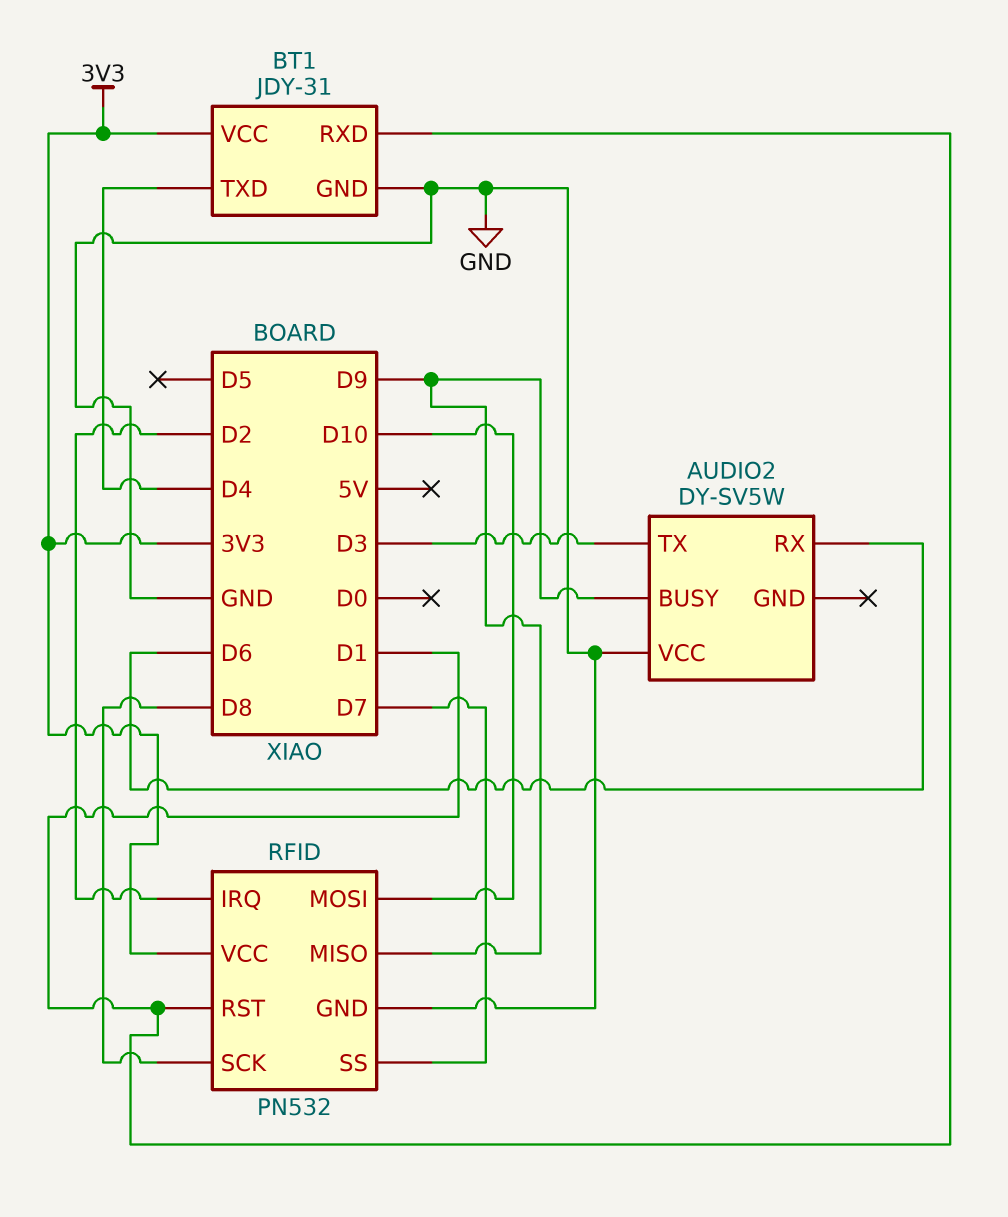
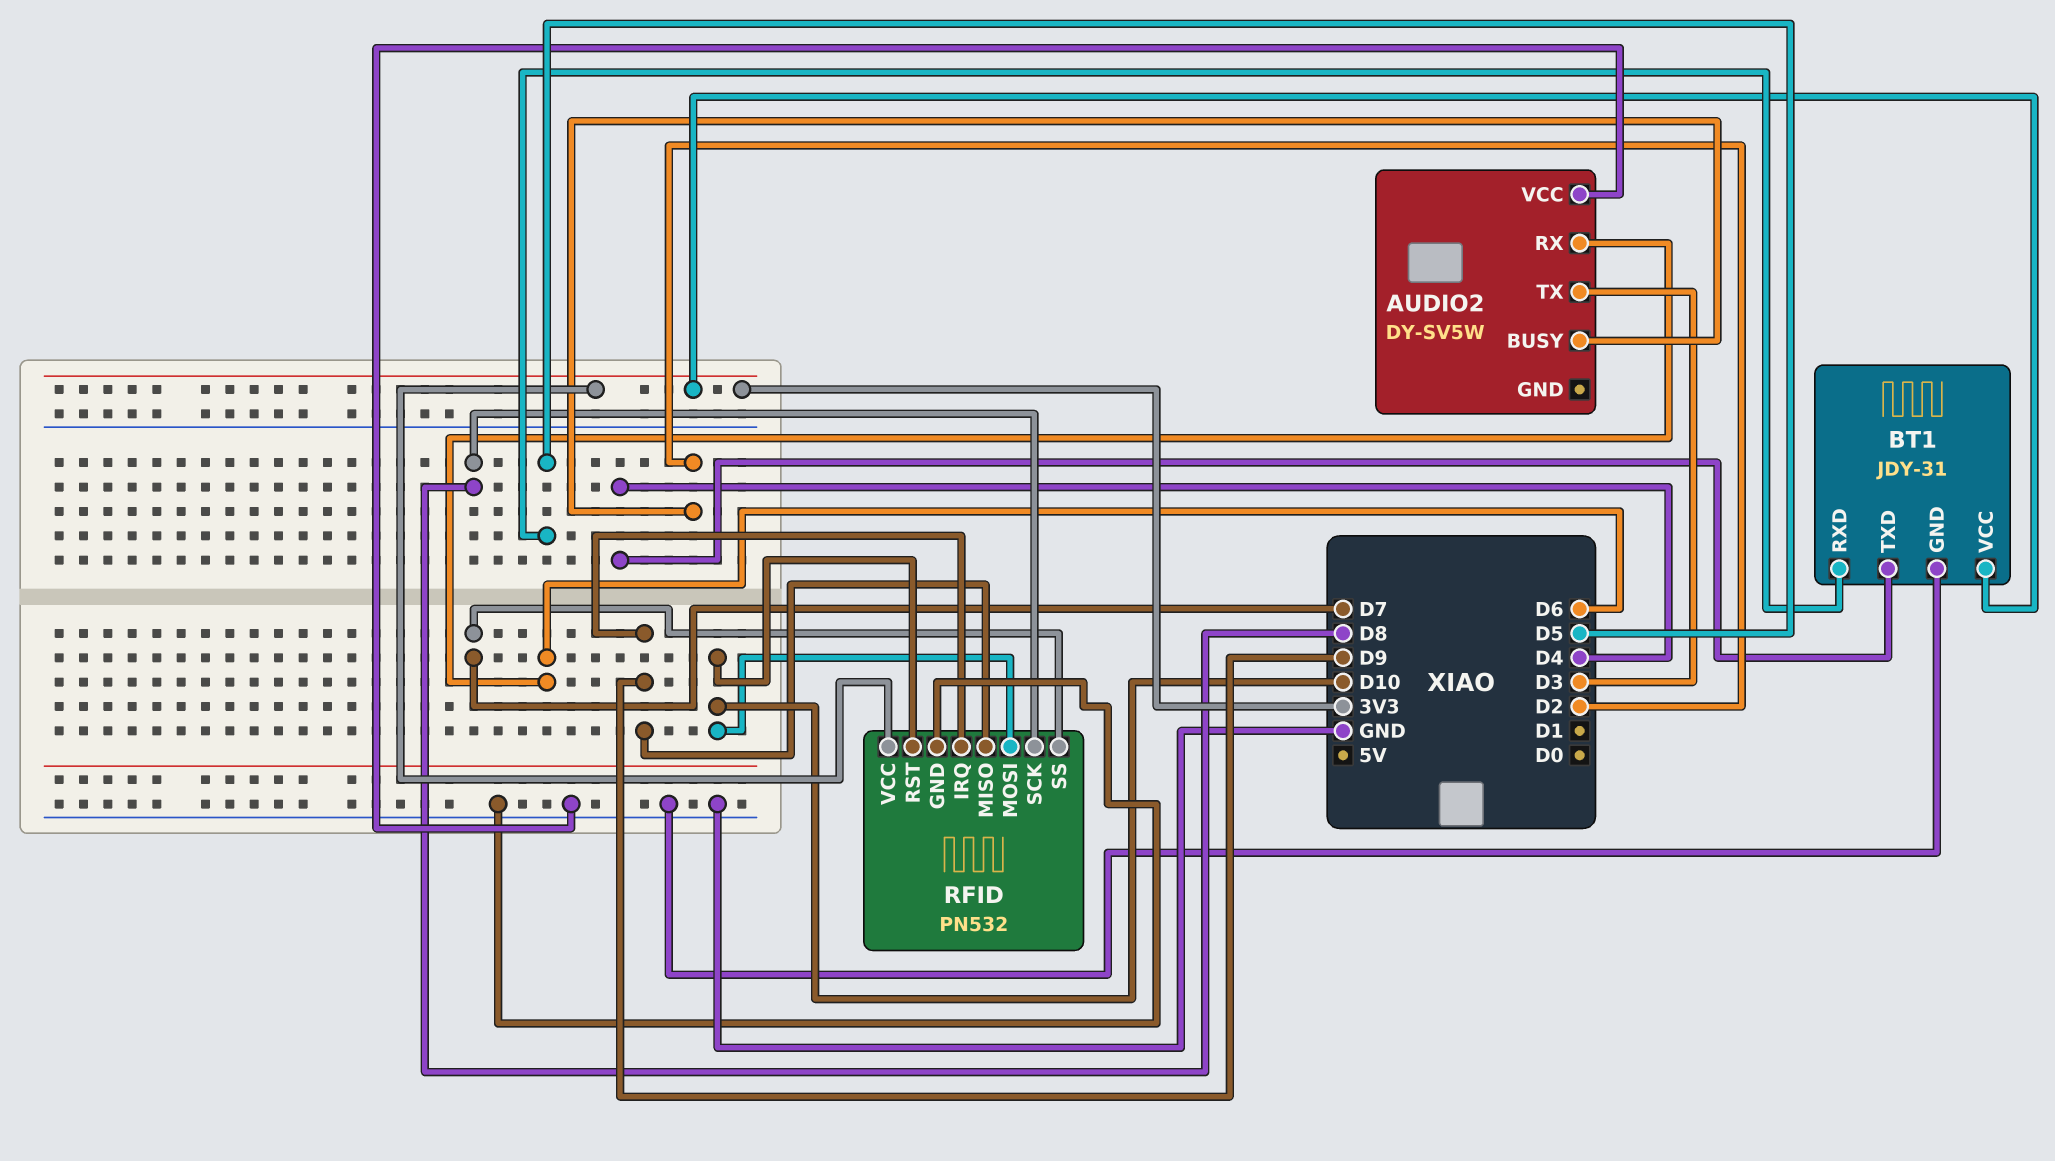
AUDIO2 pin BUSY: D9 -> D2
BT1 pin RXD: D1 -> D5
RFID pin IRQ: D2 -> D9
RFID pin RST: D1 -> D10

